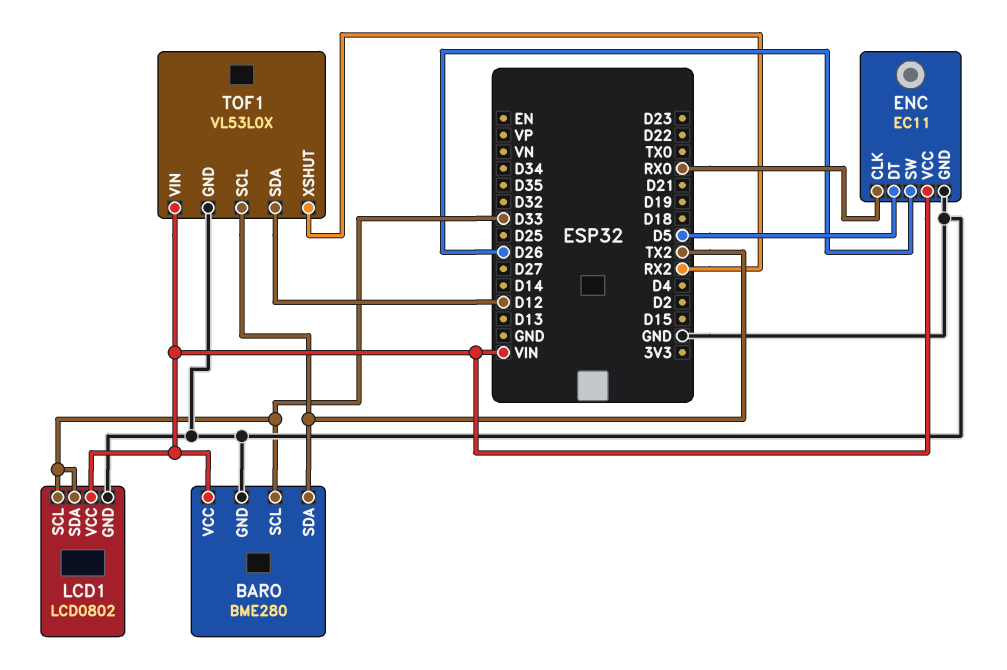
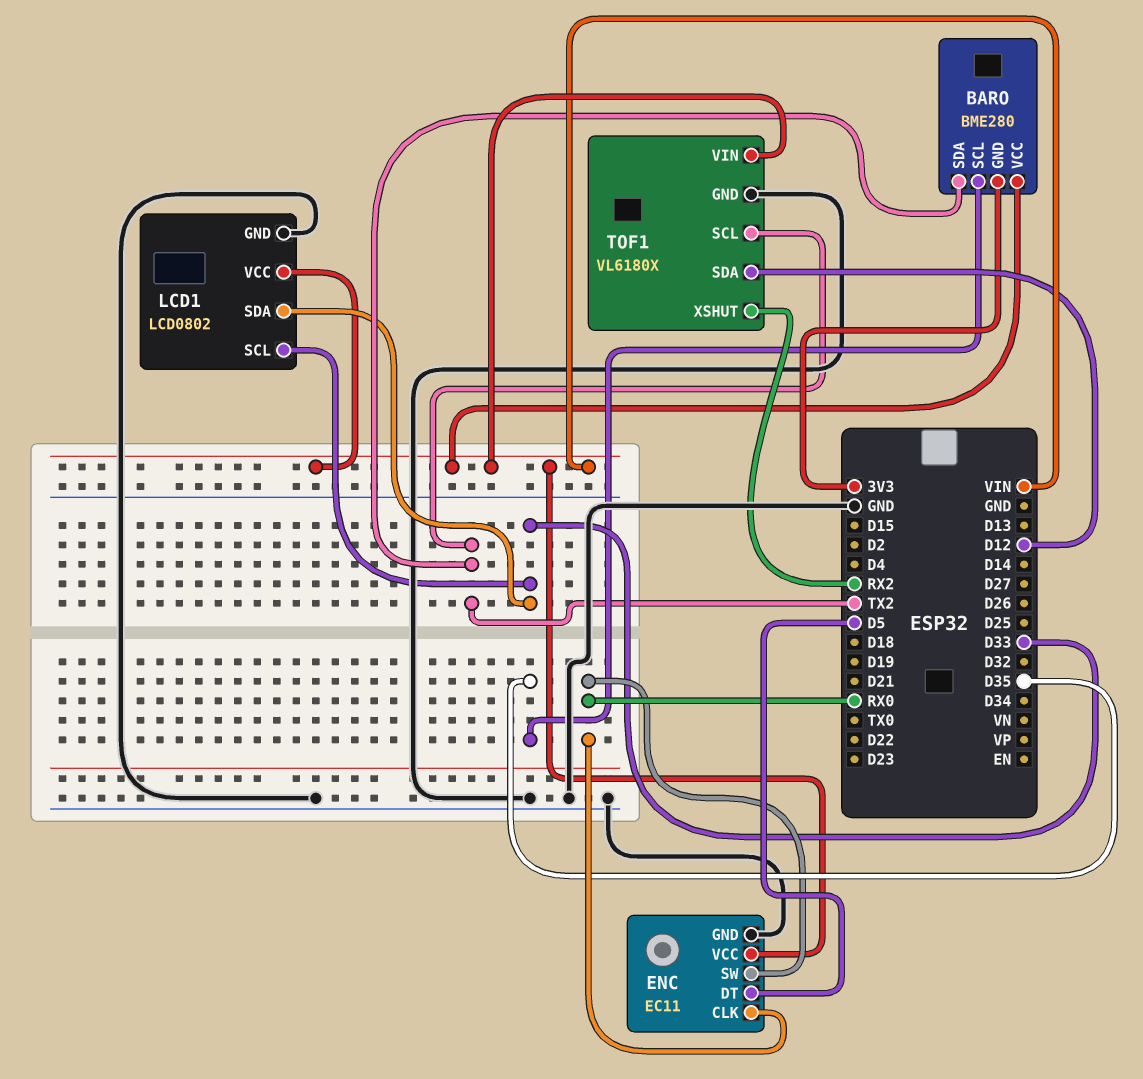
BARO pin GND: GND -> 3V3
BARO pin SCL: D33 -> D35
ENC pin SW: D26 -> RX0
TOF1: VL53L0X -> VL6180X

